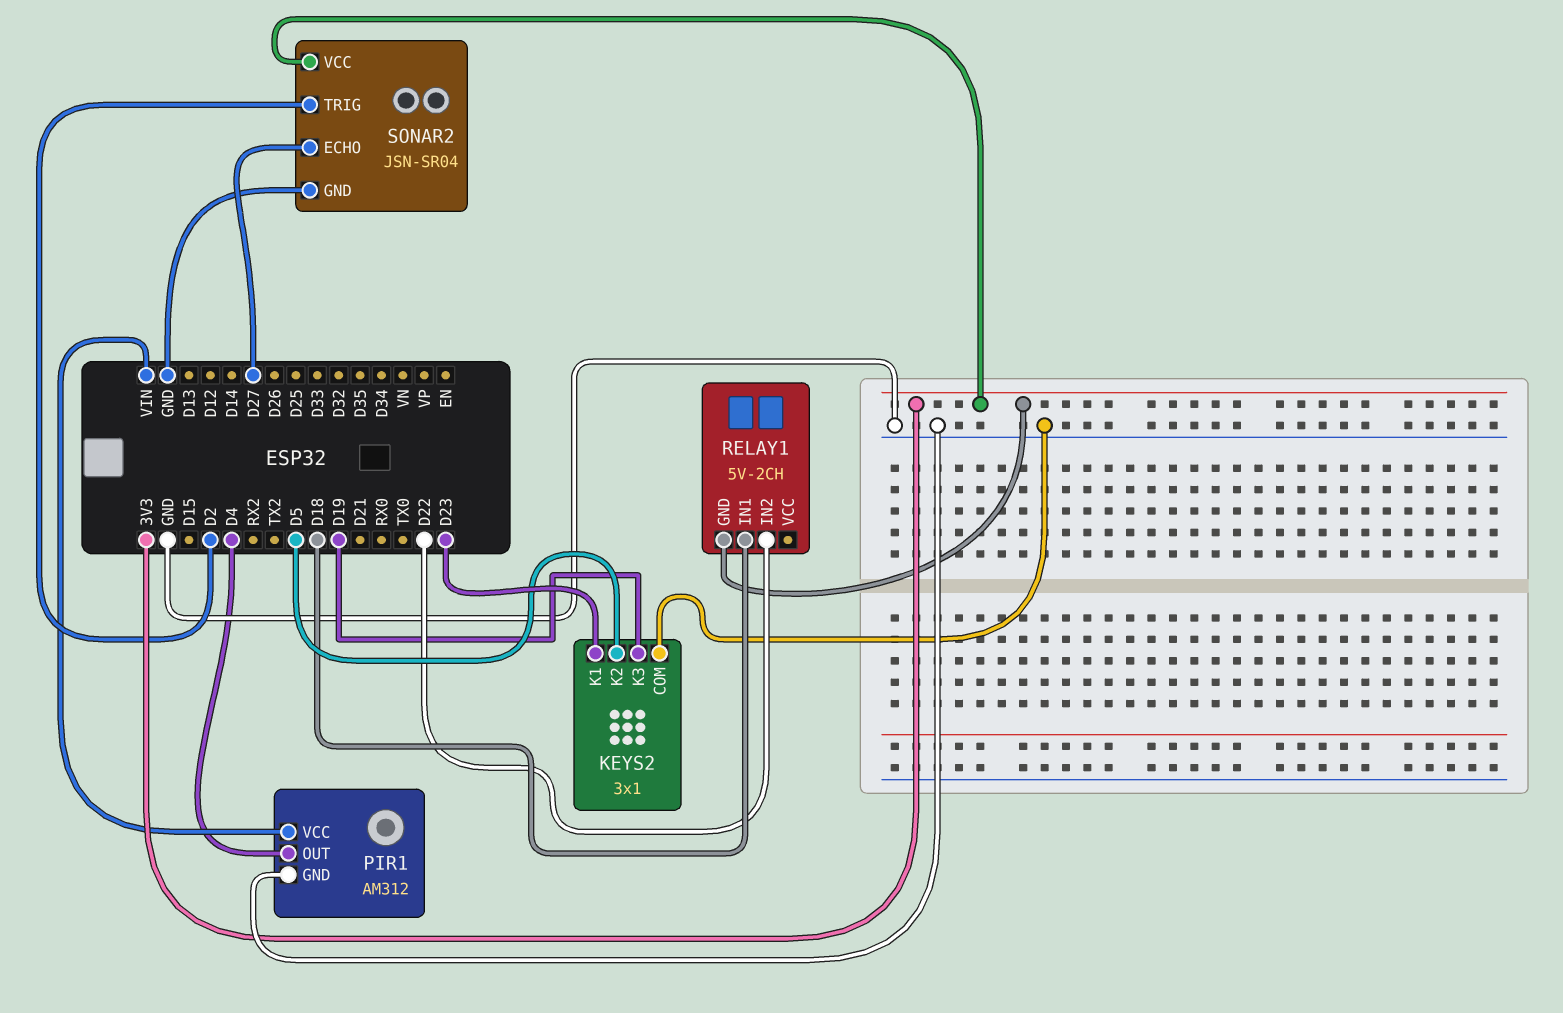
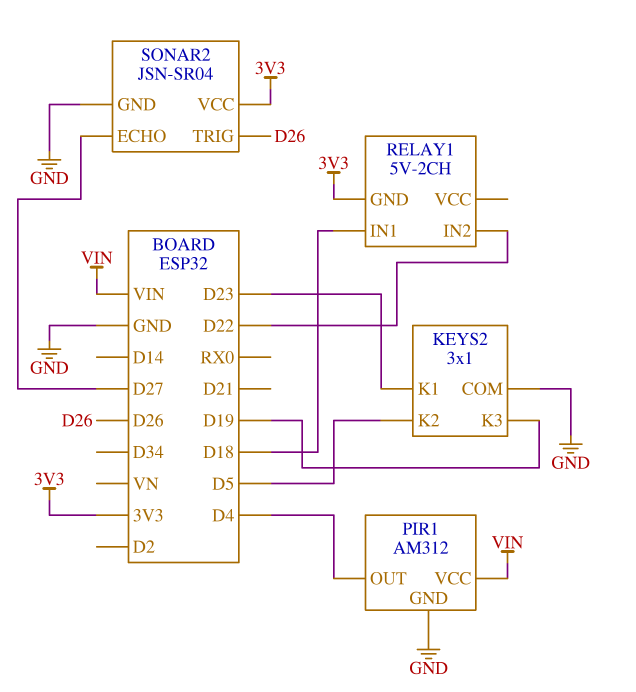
SONAR2 pin TRIG: D2 -> D26

